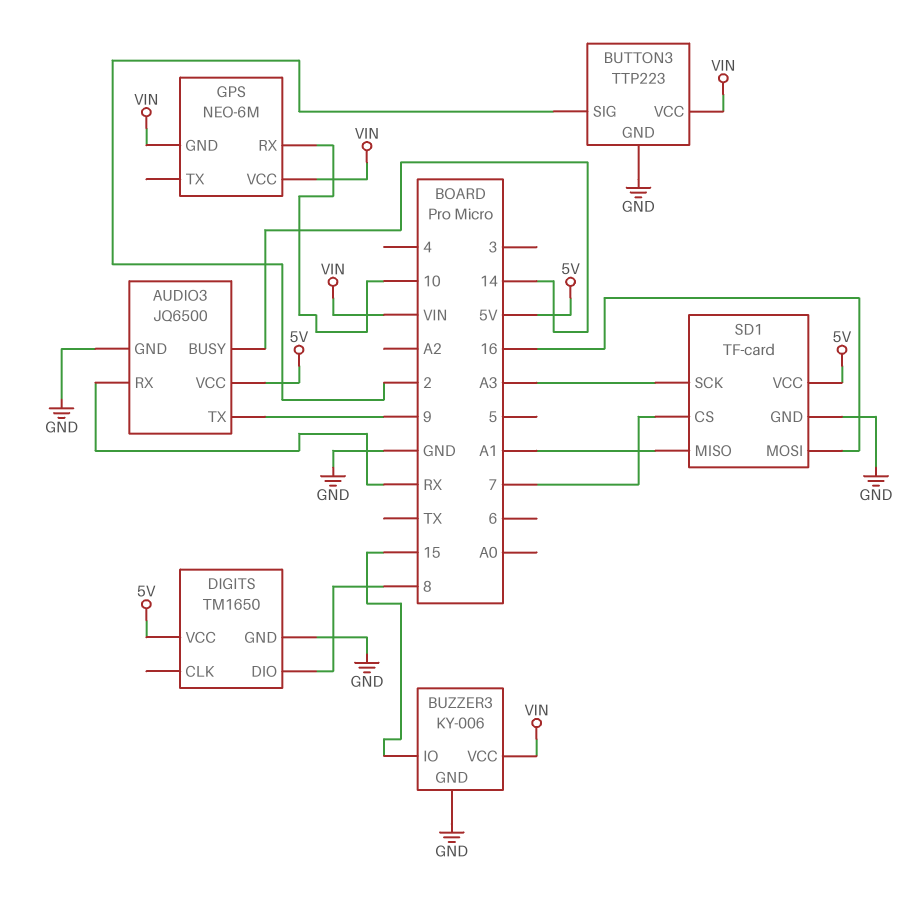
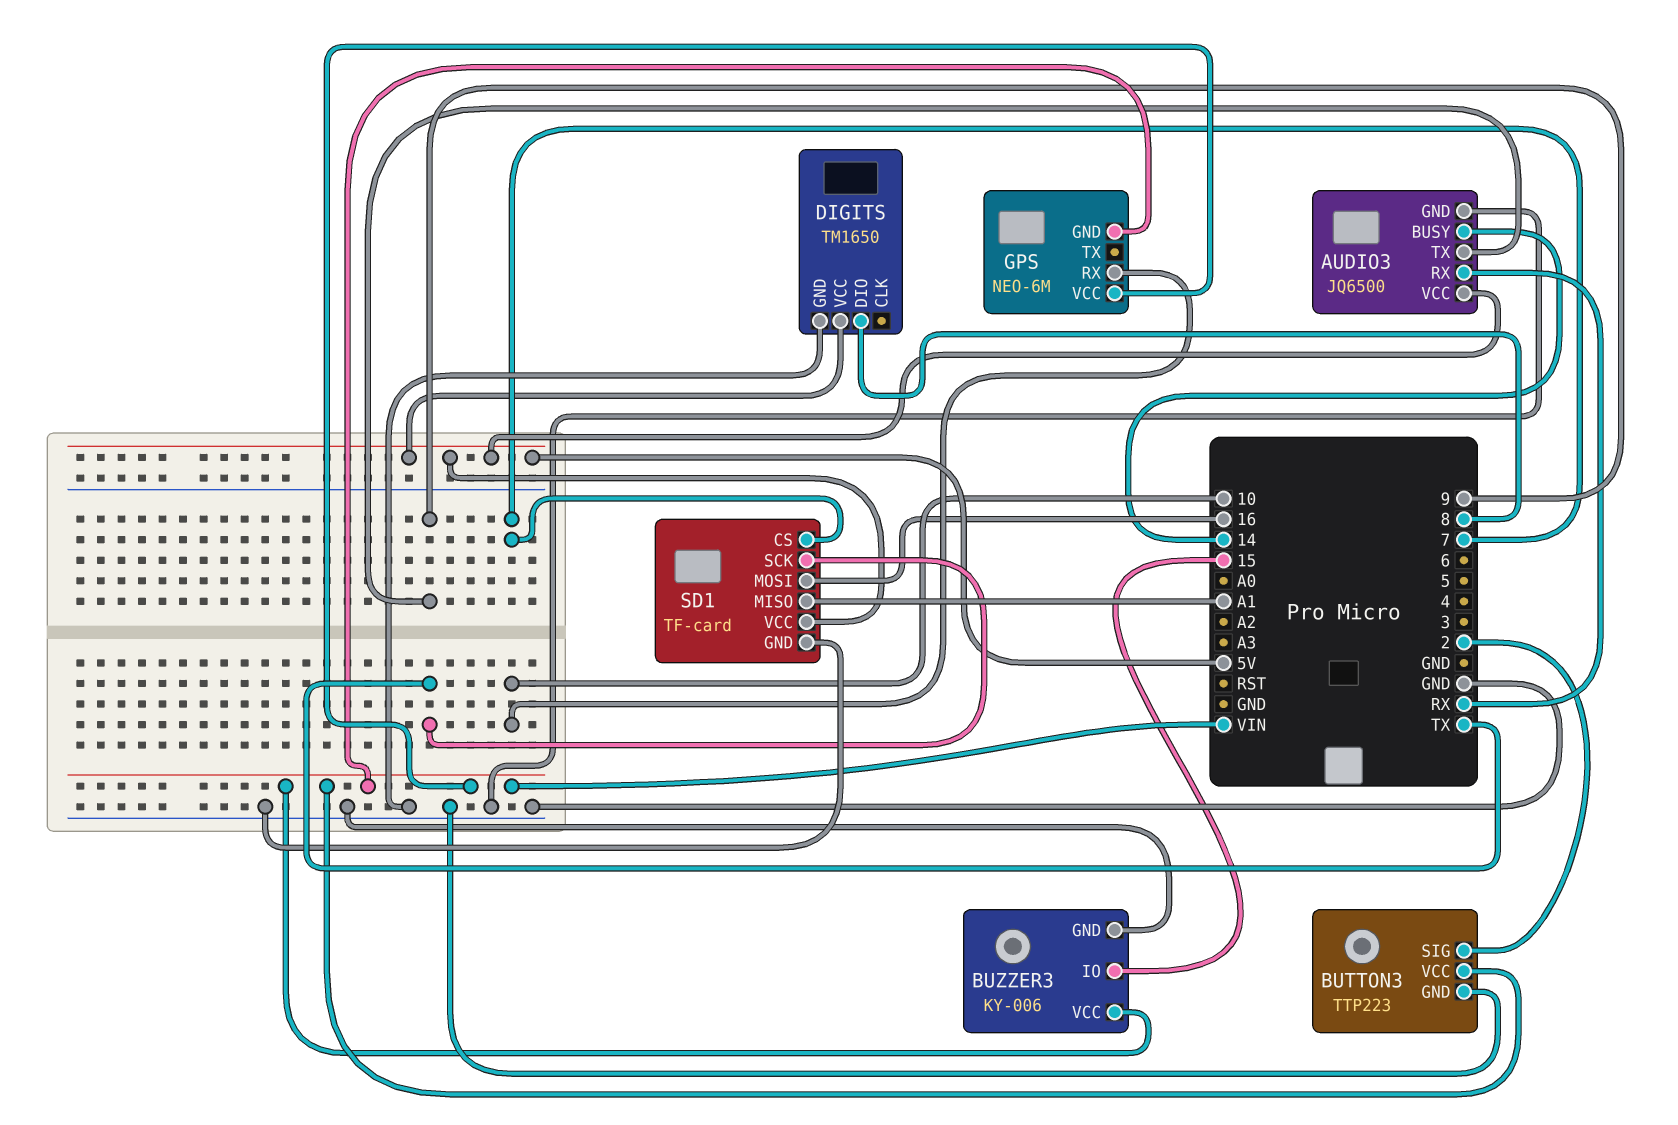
SD1 pin SCK: A3 -> TX

